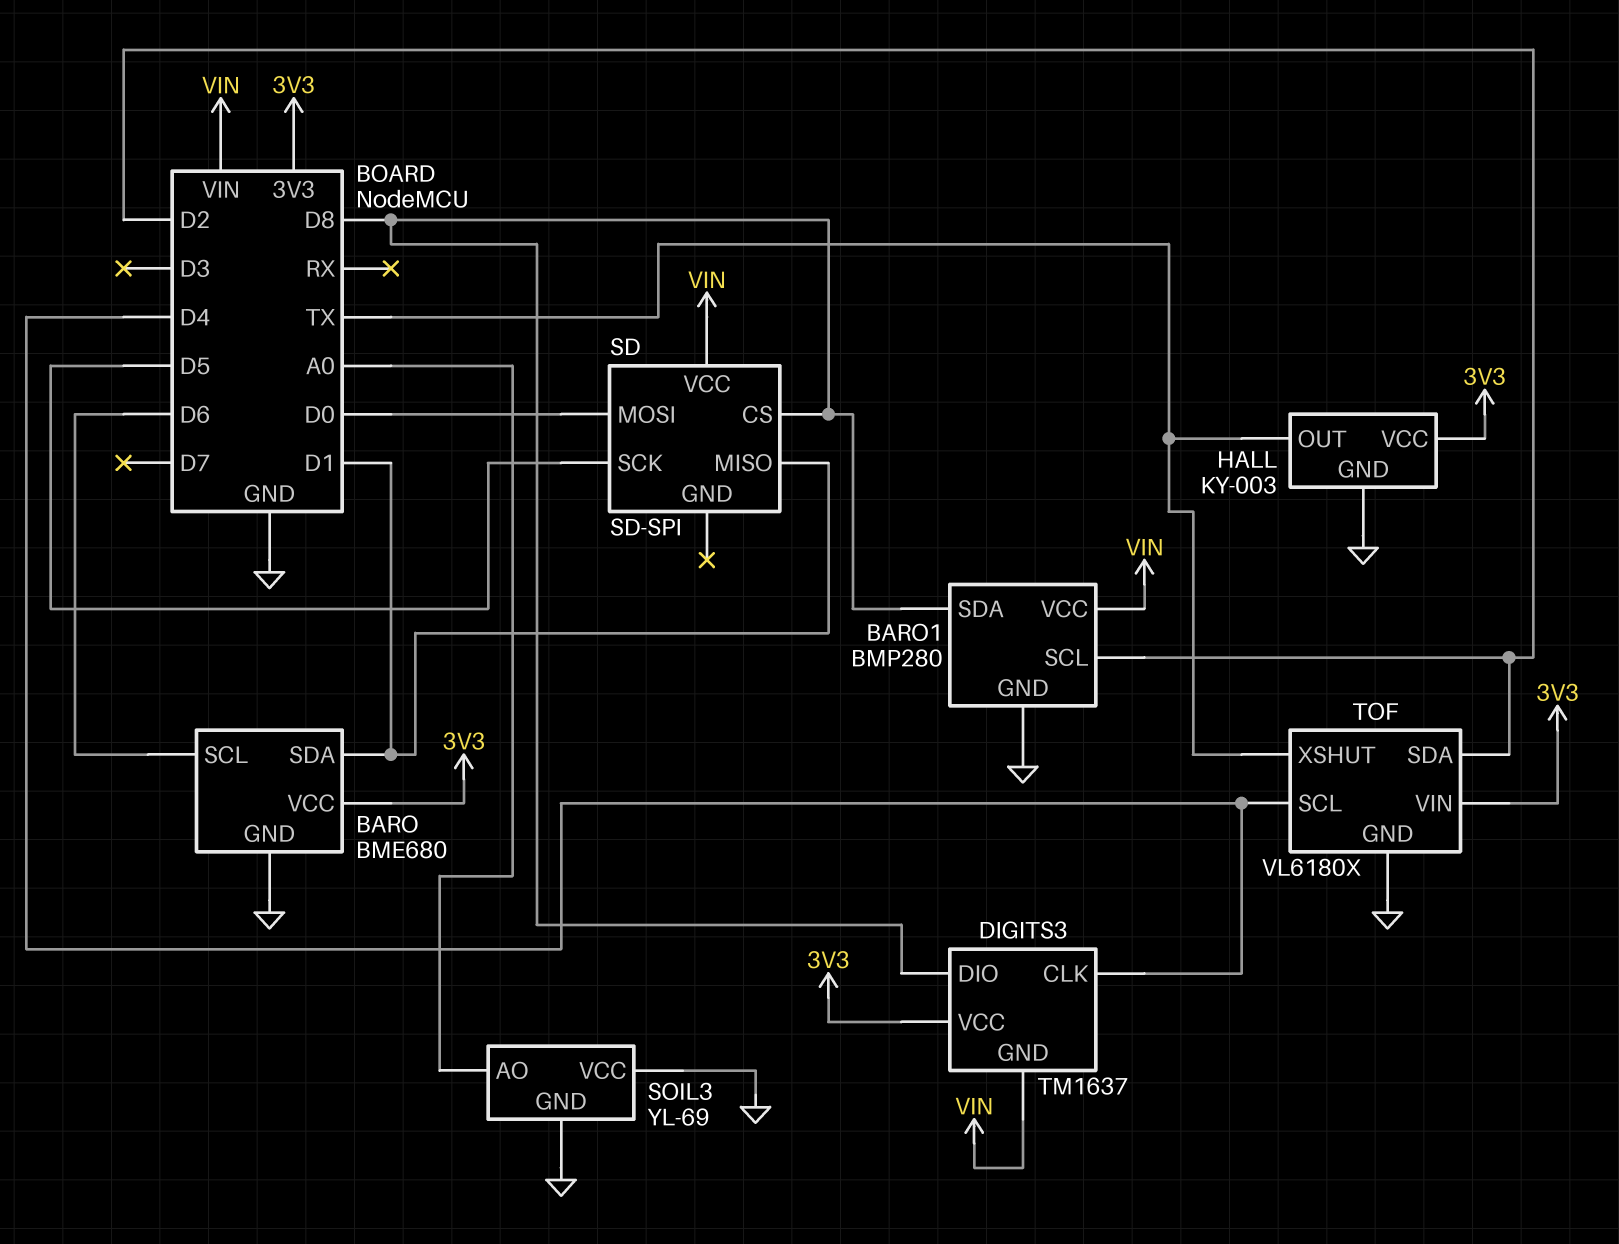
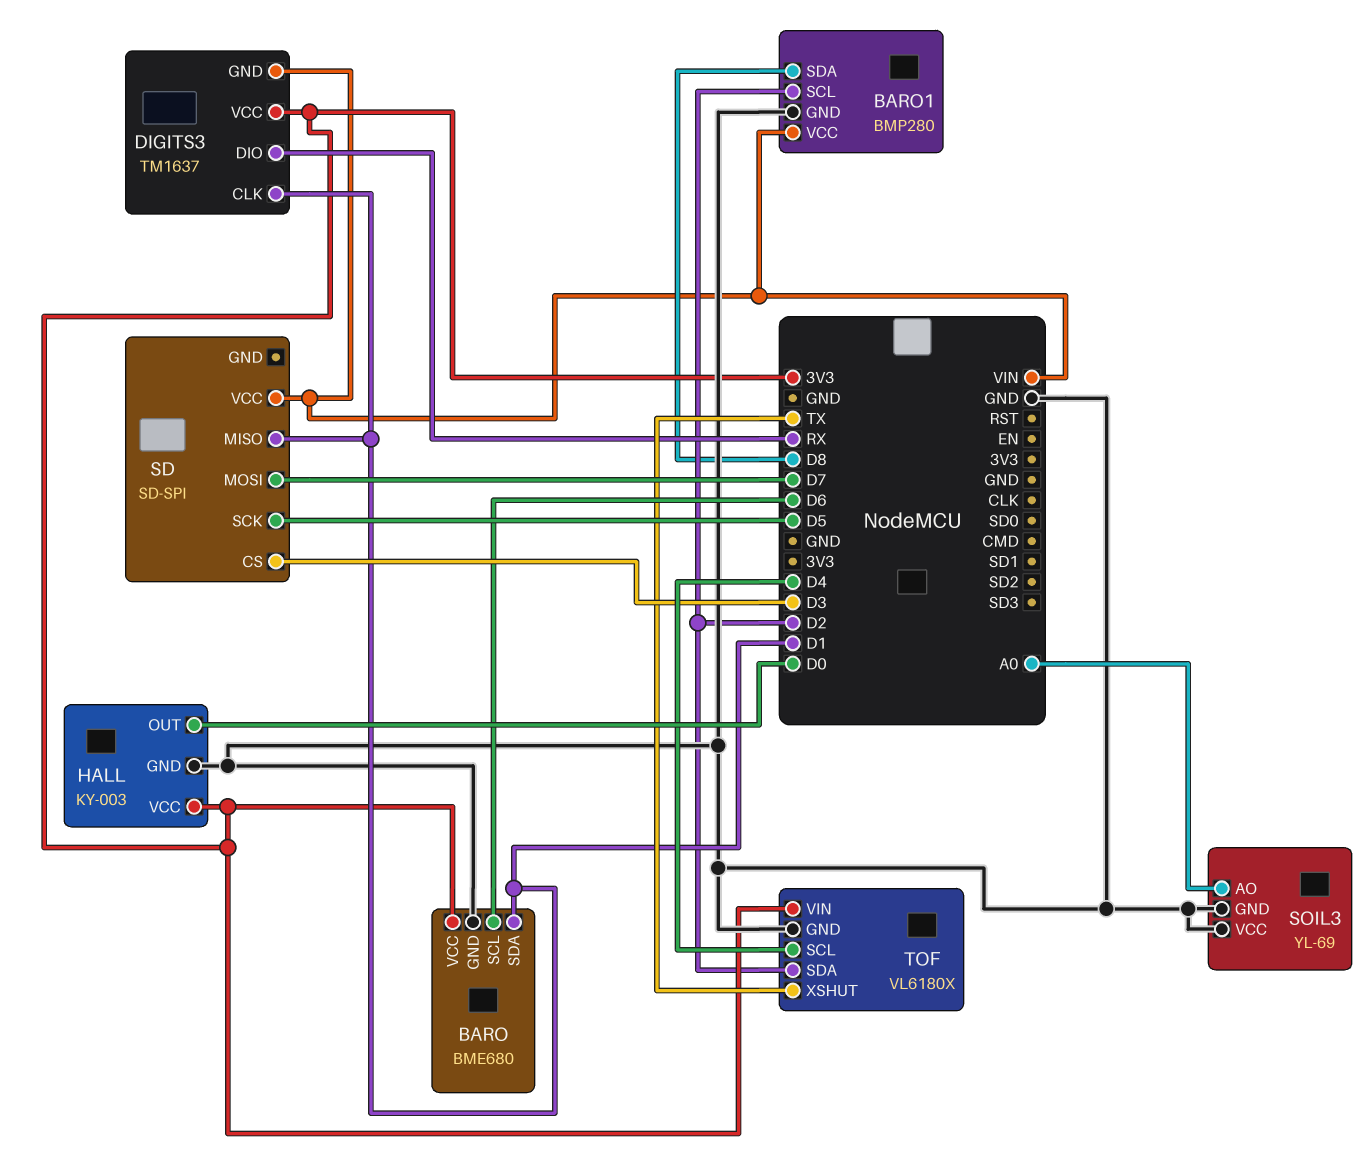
DIGITS3 pin CLK: D4 -> D1
DIGITS3 pin DIO: D8 -> RX
HALL pin OUT: TX -> D0
SD pin CS: D8 -> D3
SD pin MOSI: D0 -> D7

